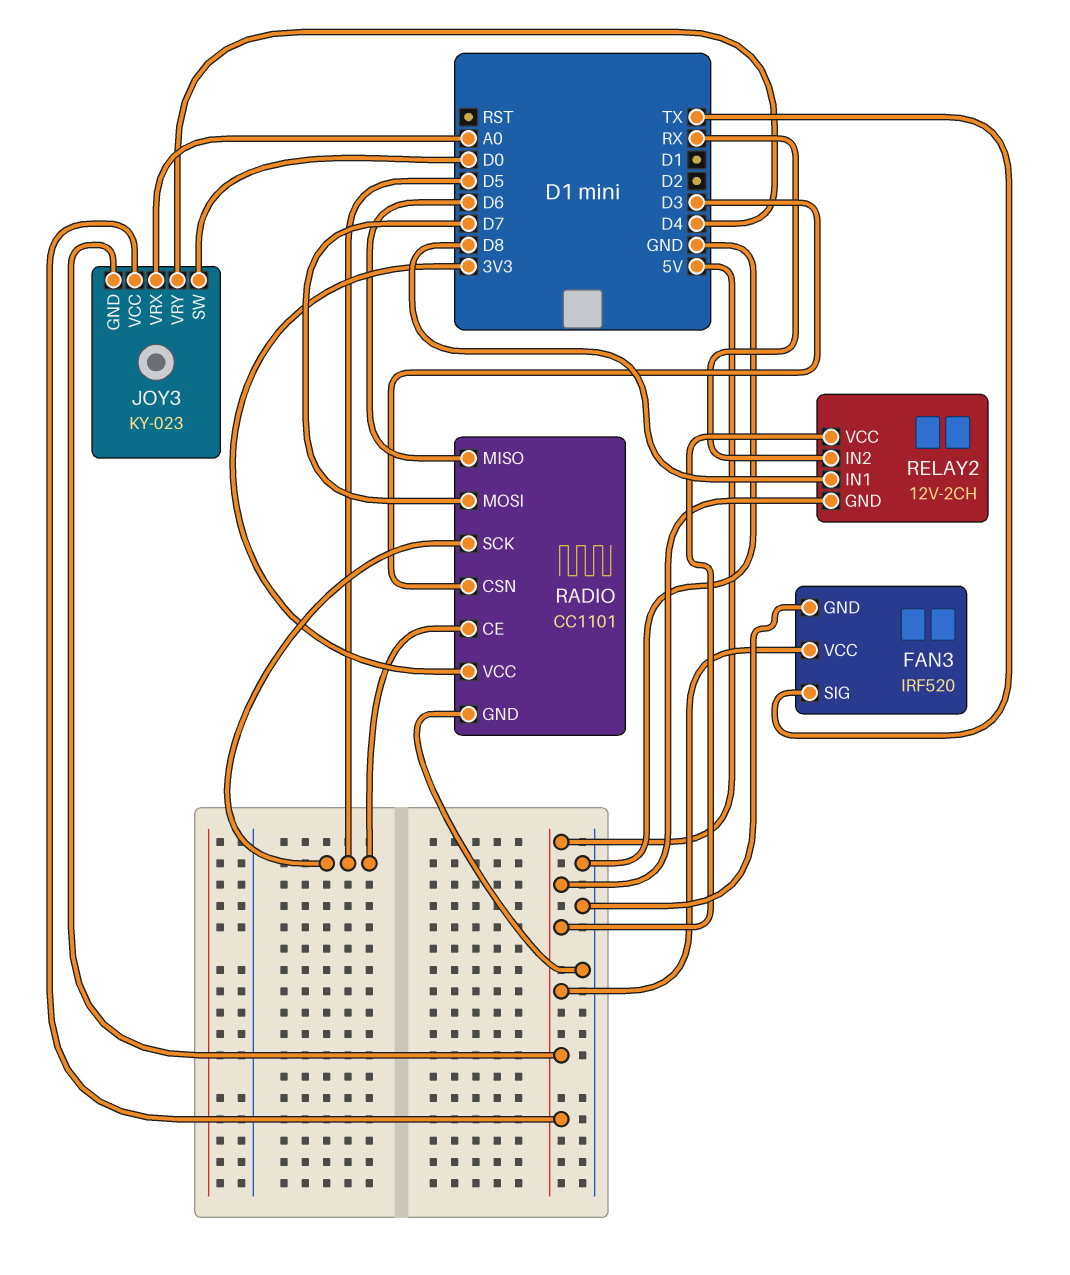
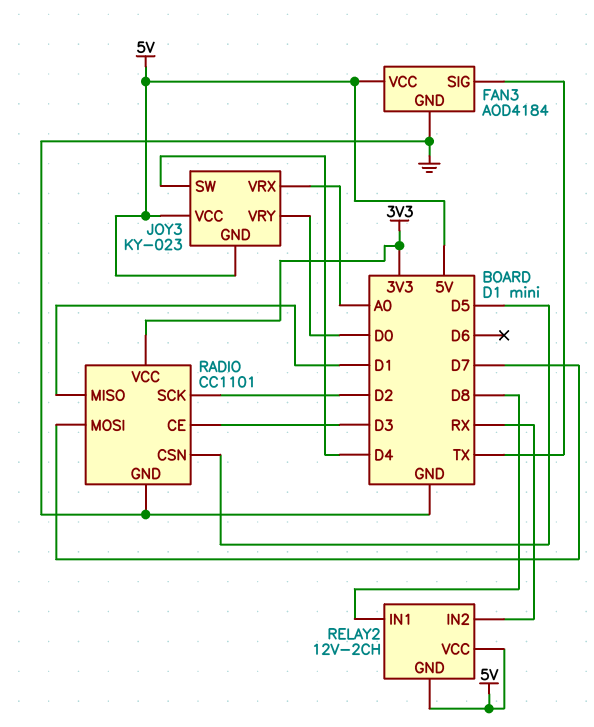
FAN3: IRF520 -> AOD4184
JOY3 pin SW: D0 -> D4
JOY3 pin VRY: D4 -> D0
RADIO pin CE: D5 -> D3
RADIO pin CSN: D3 -> D5
RADIO pin MISO: D6 -> D1
RADIO pin SCK: D5 -> D2

